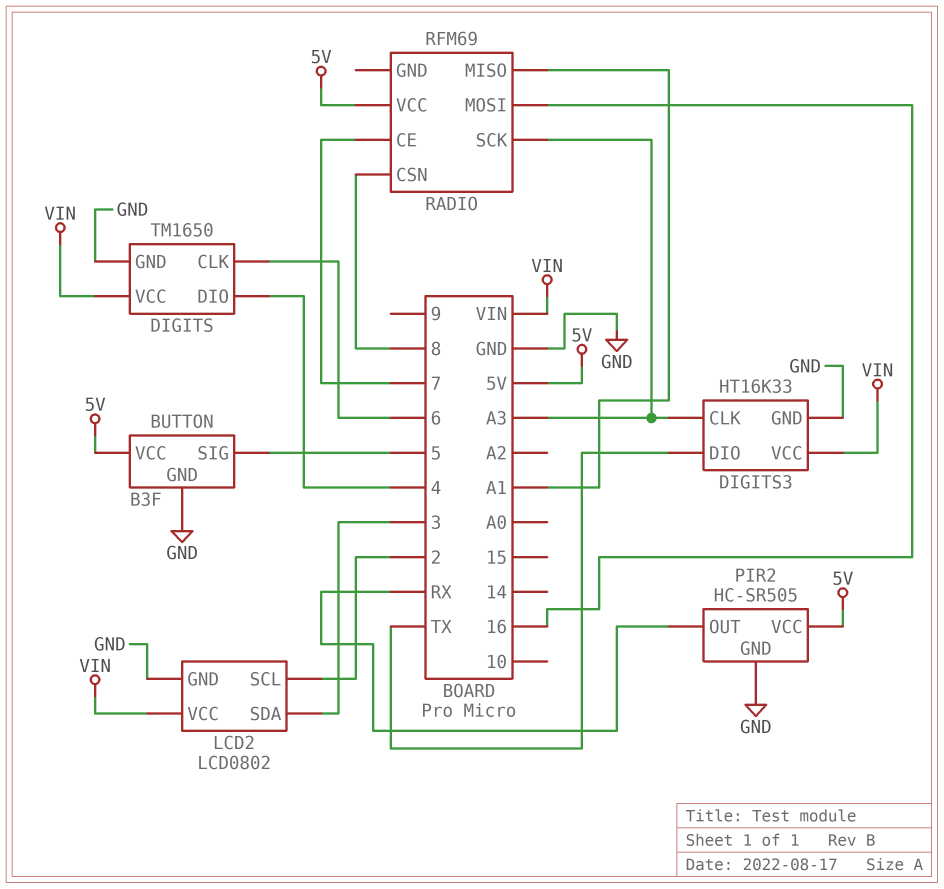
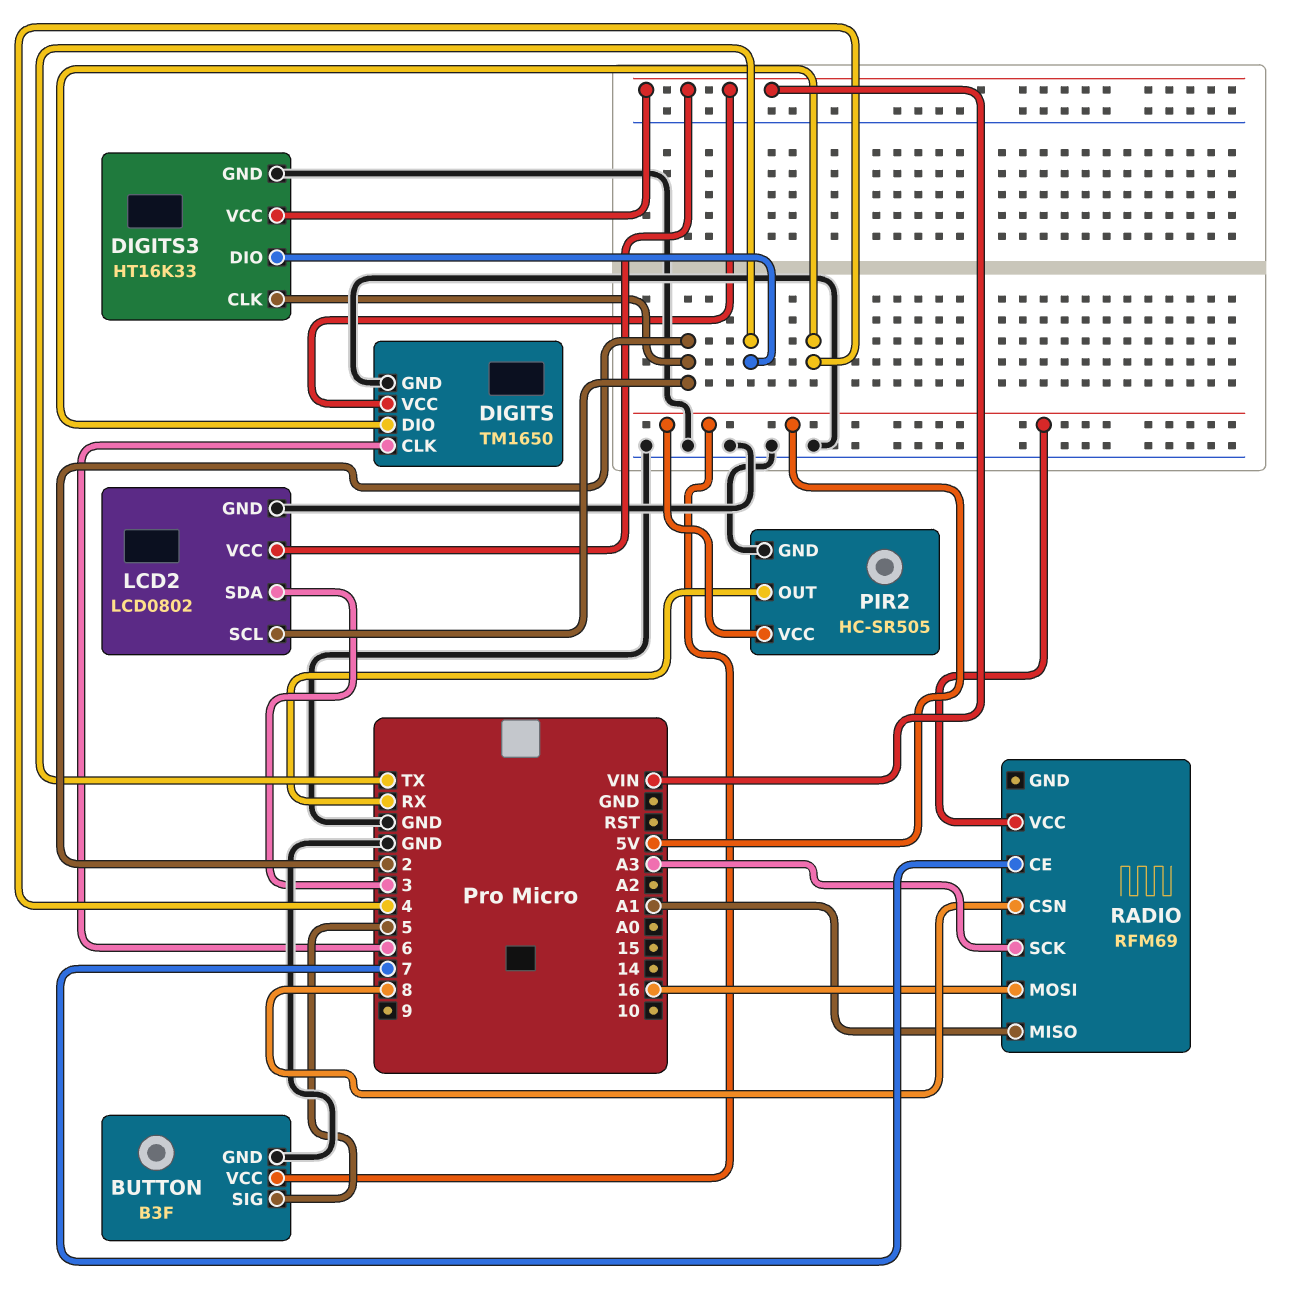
DIGITS3 pin CLK: A3 -> 2

